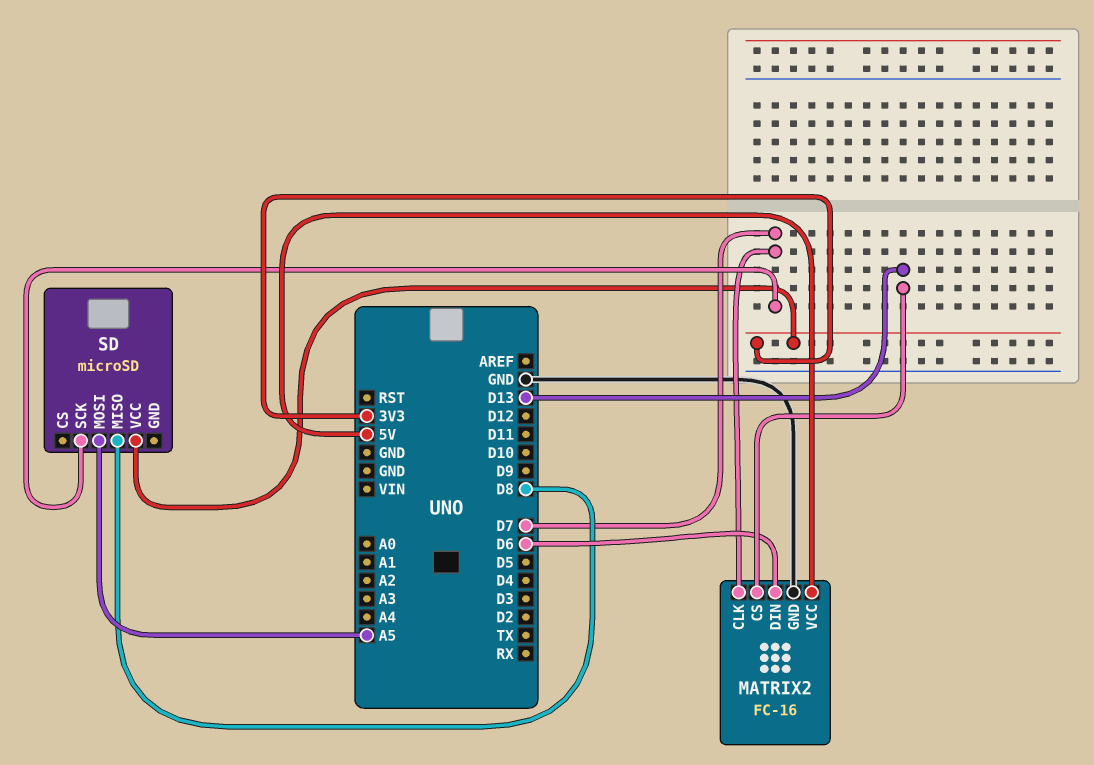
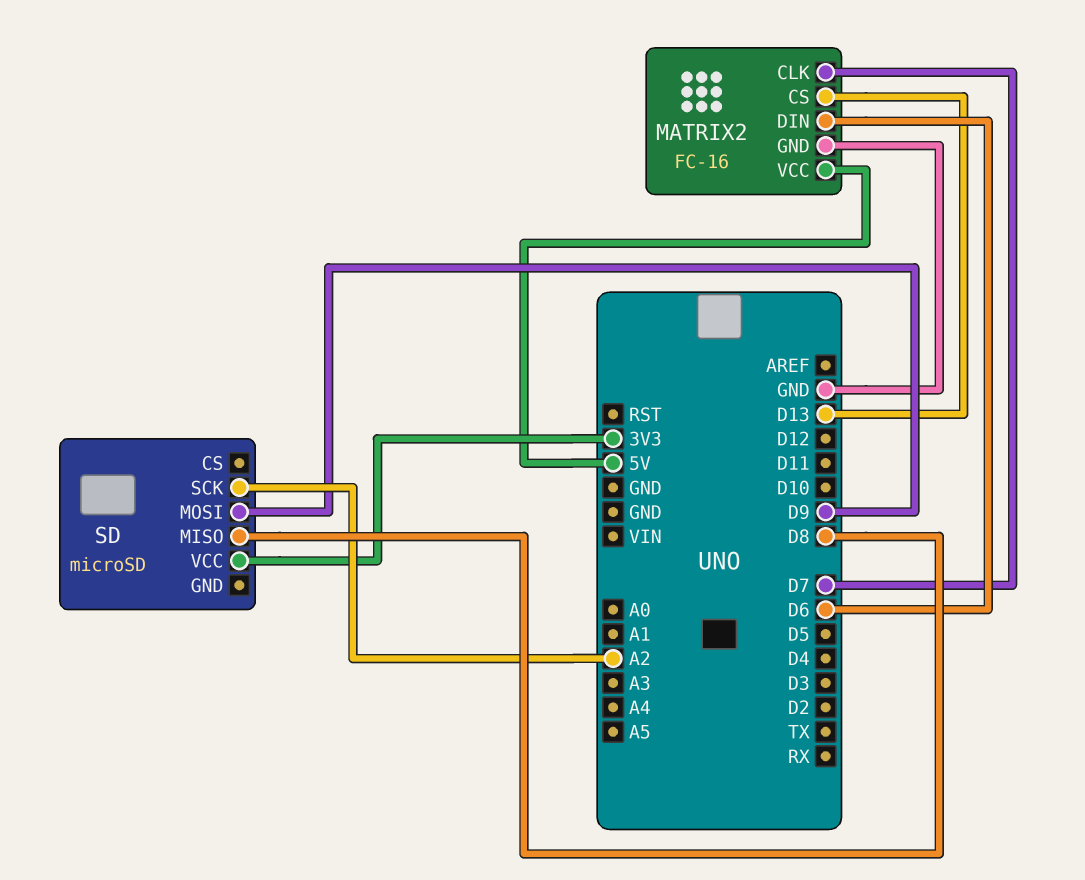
SD pin MOSI: A5 -> D9
SD pin SCK: D7 -> A2

